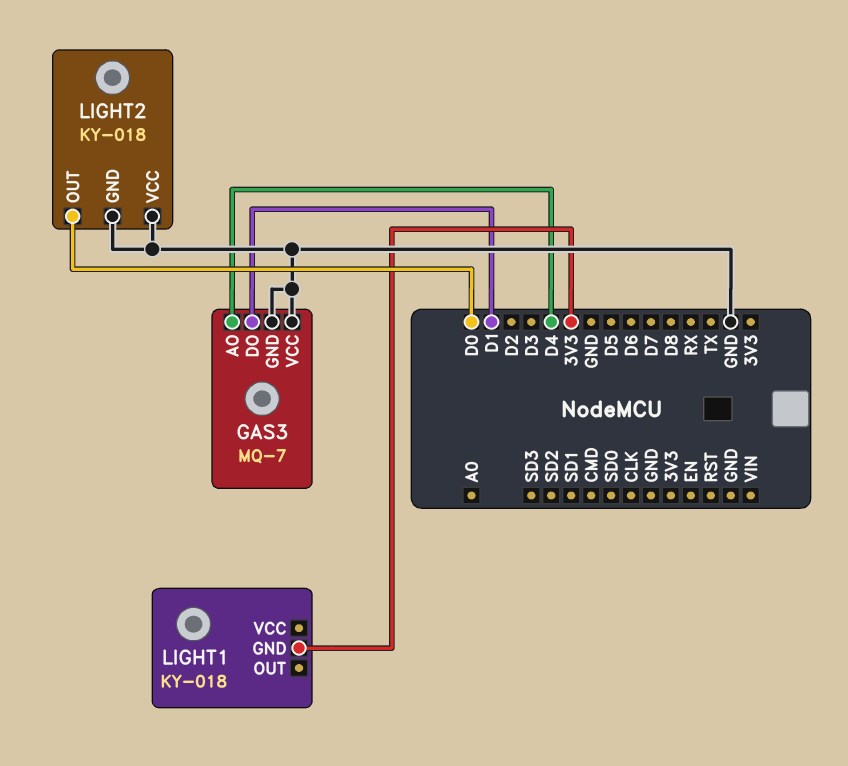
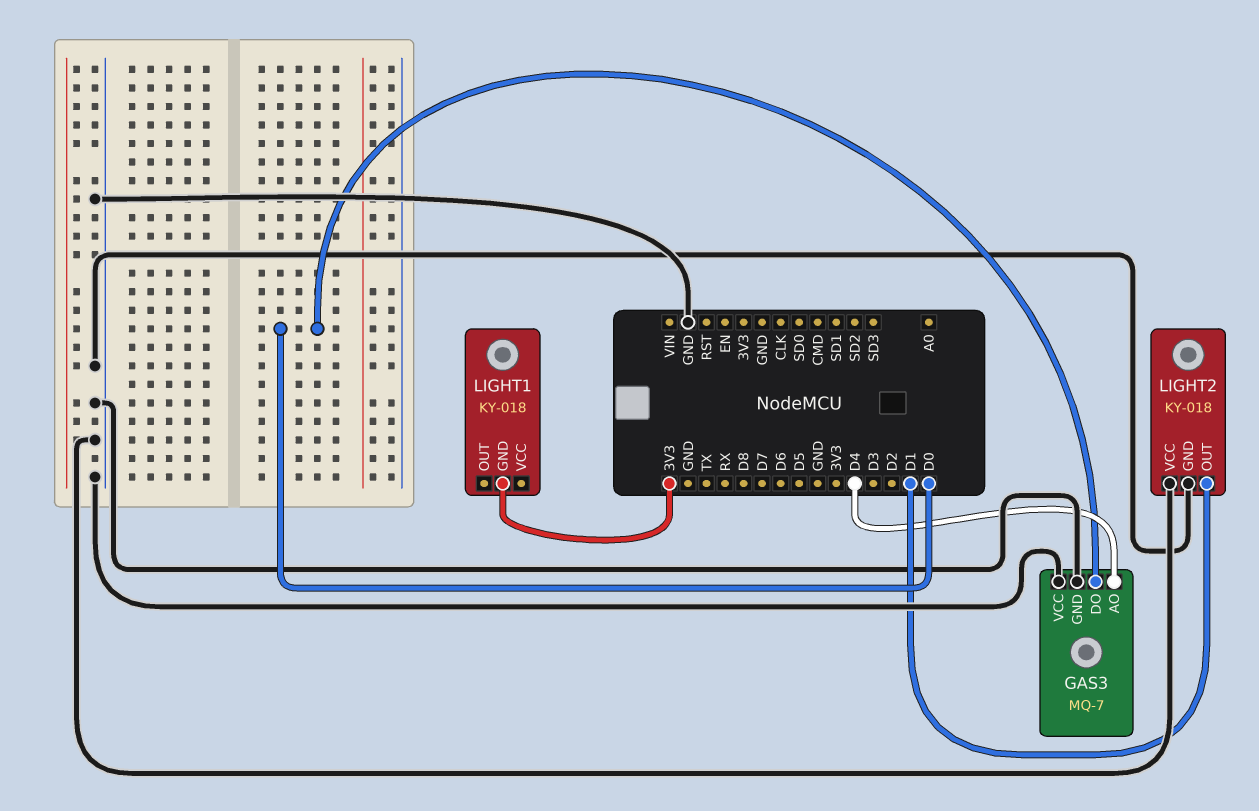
GAS3 pin DO: D1 -> D0
LIGHT2 pin OUT: D0 -> D1

